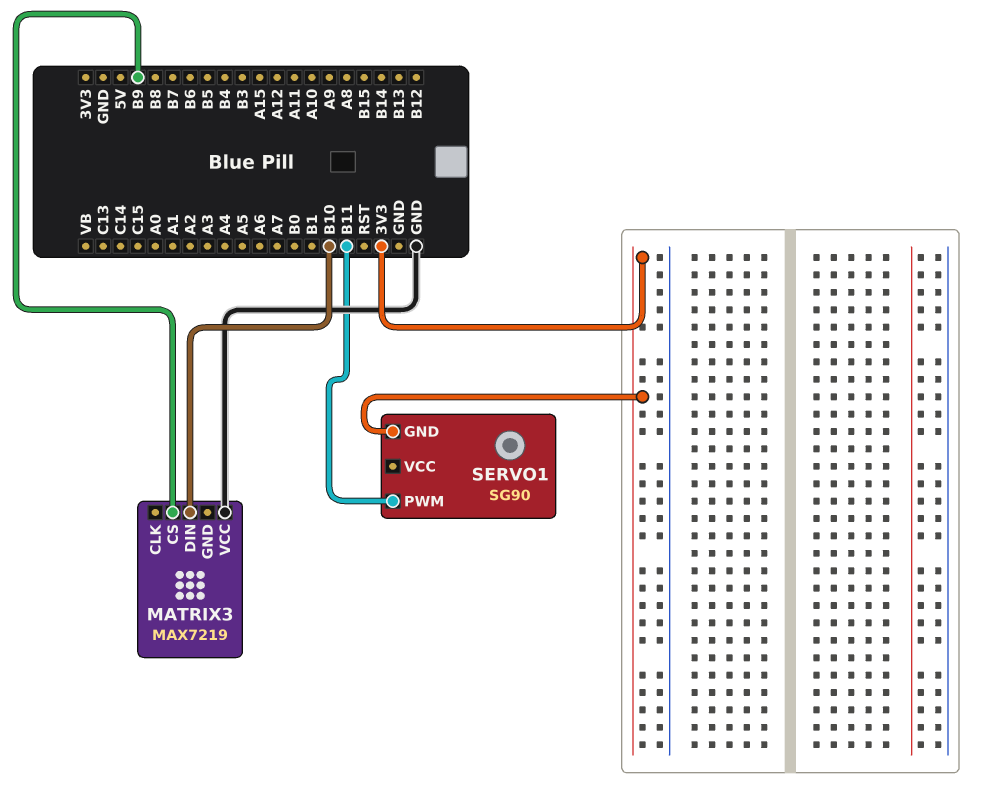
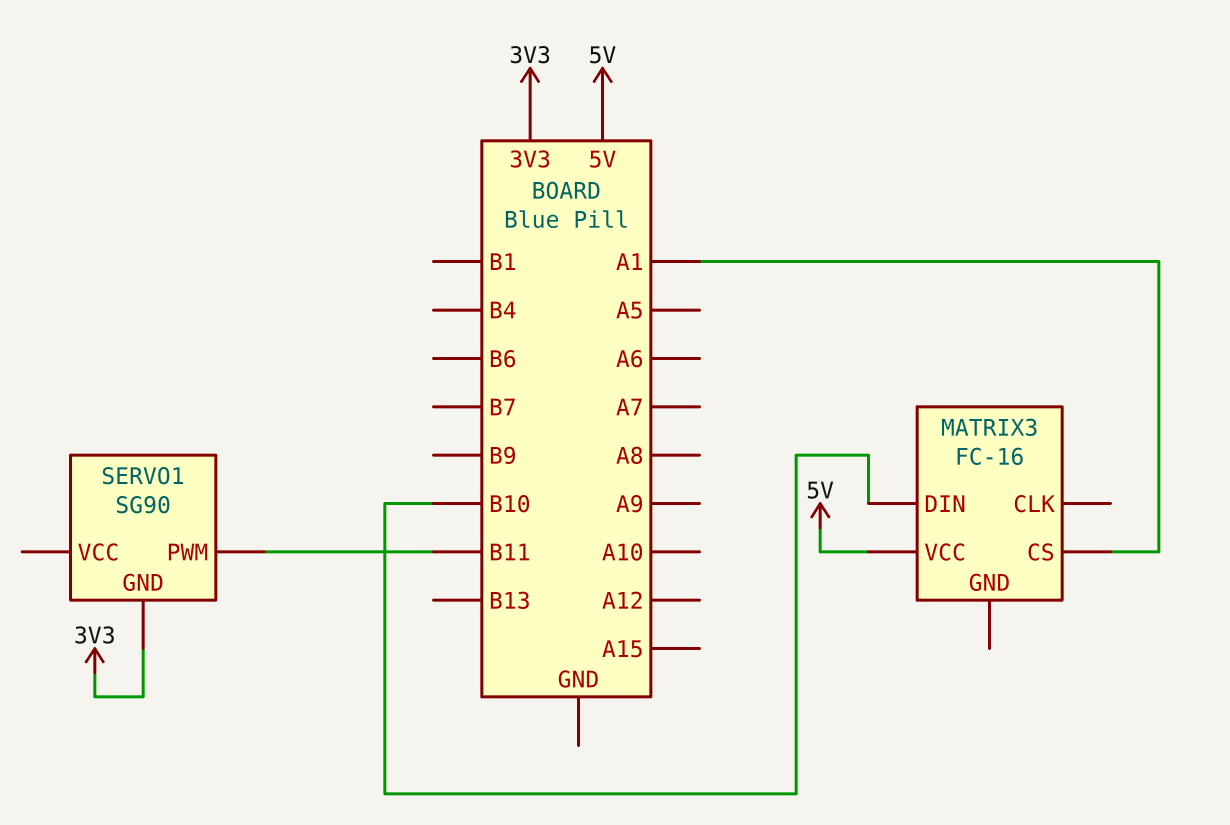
MATRIX3: MAX7219 -> FC-16
MATRIX3 pin CS: B9 -> A1
MATRIX3 pin VCC: GND -> 5V

